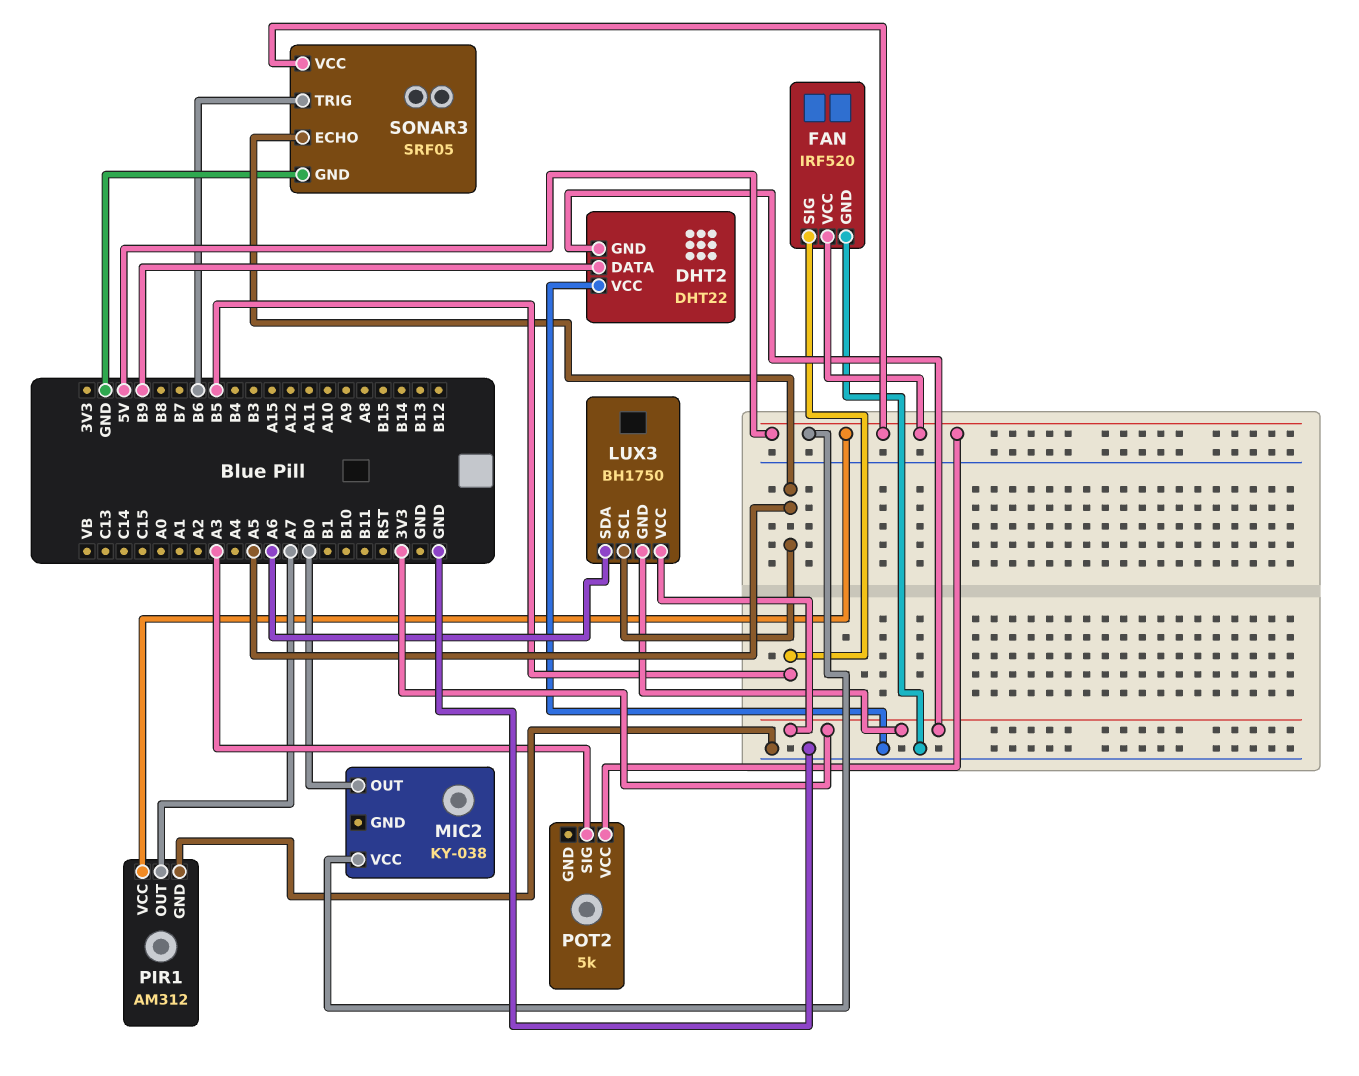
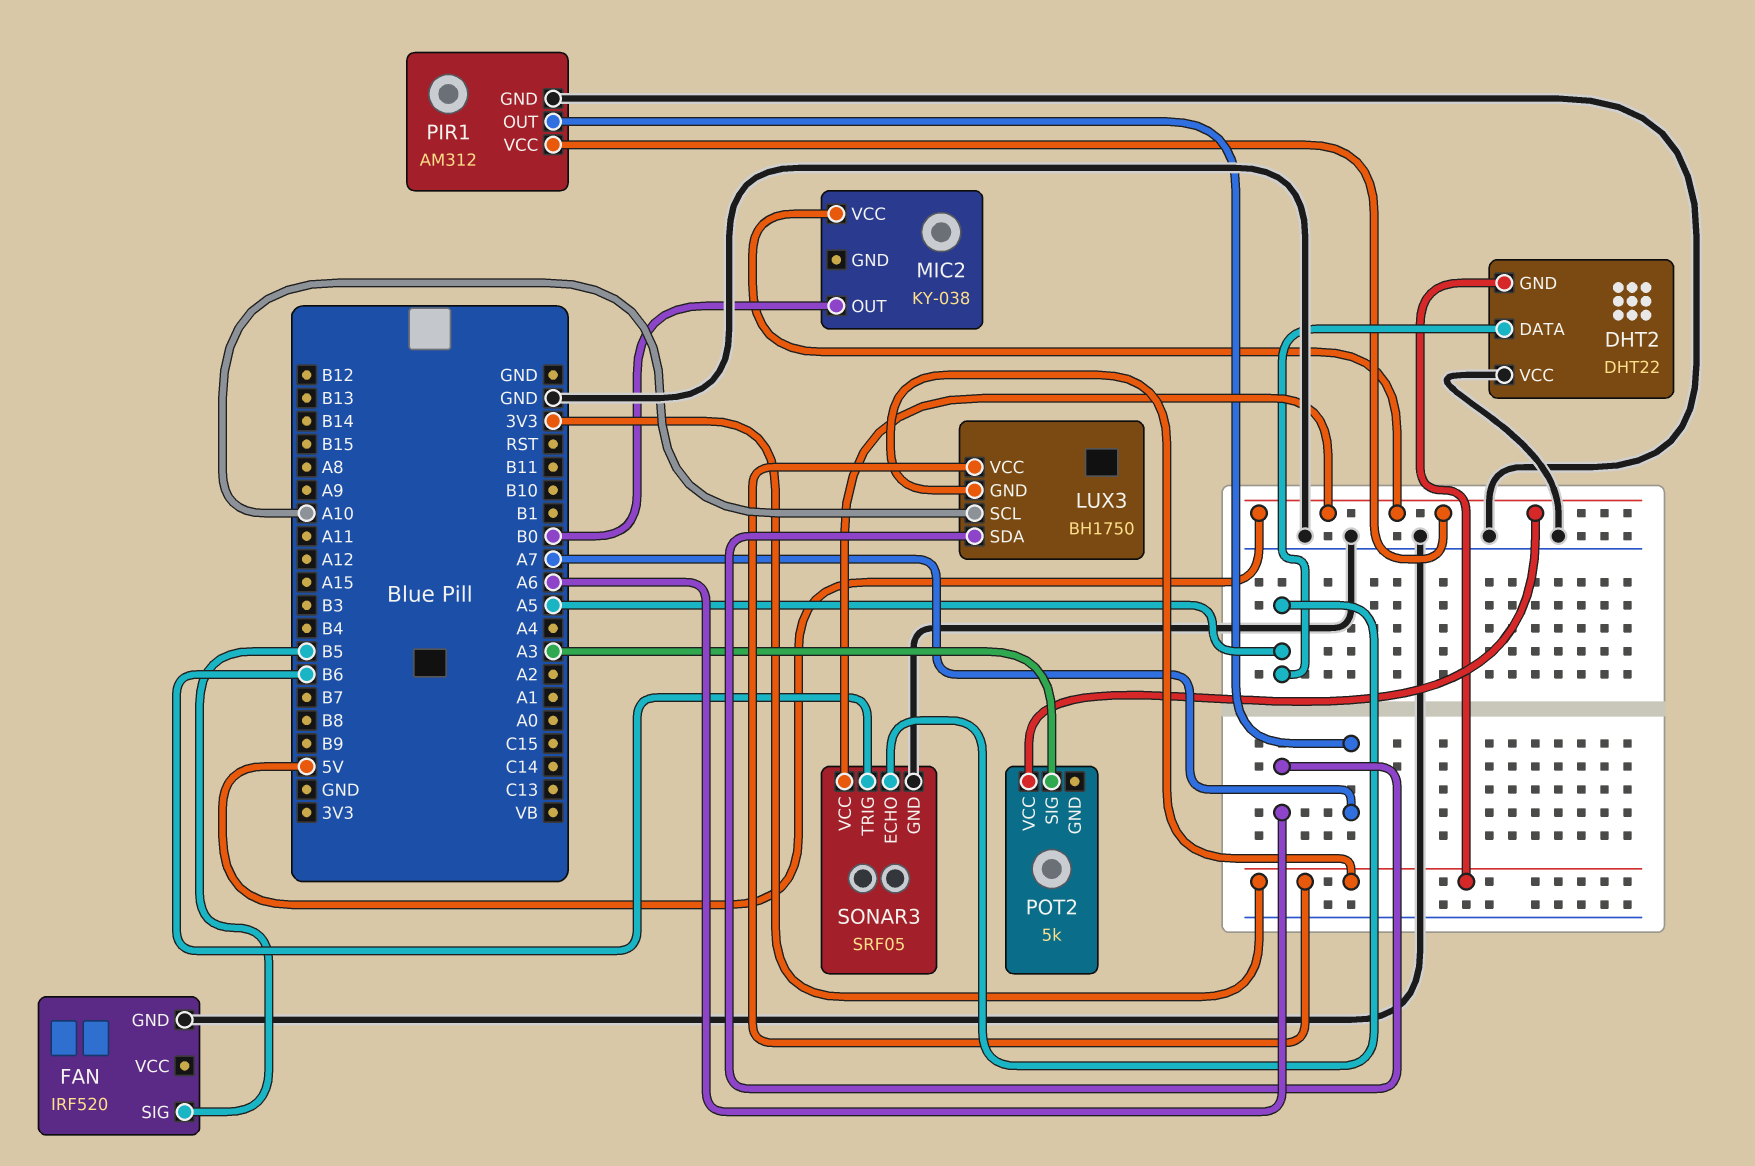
DHT2 pin DATA: B9 -> A5
FAN pin VCC: 5V -> none
LUX3 pin SCL: A5 -> A10

